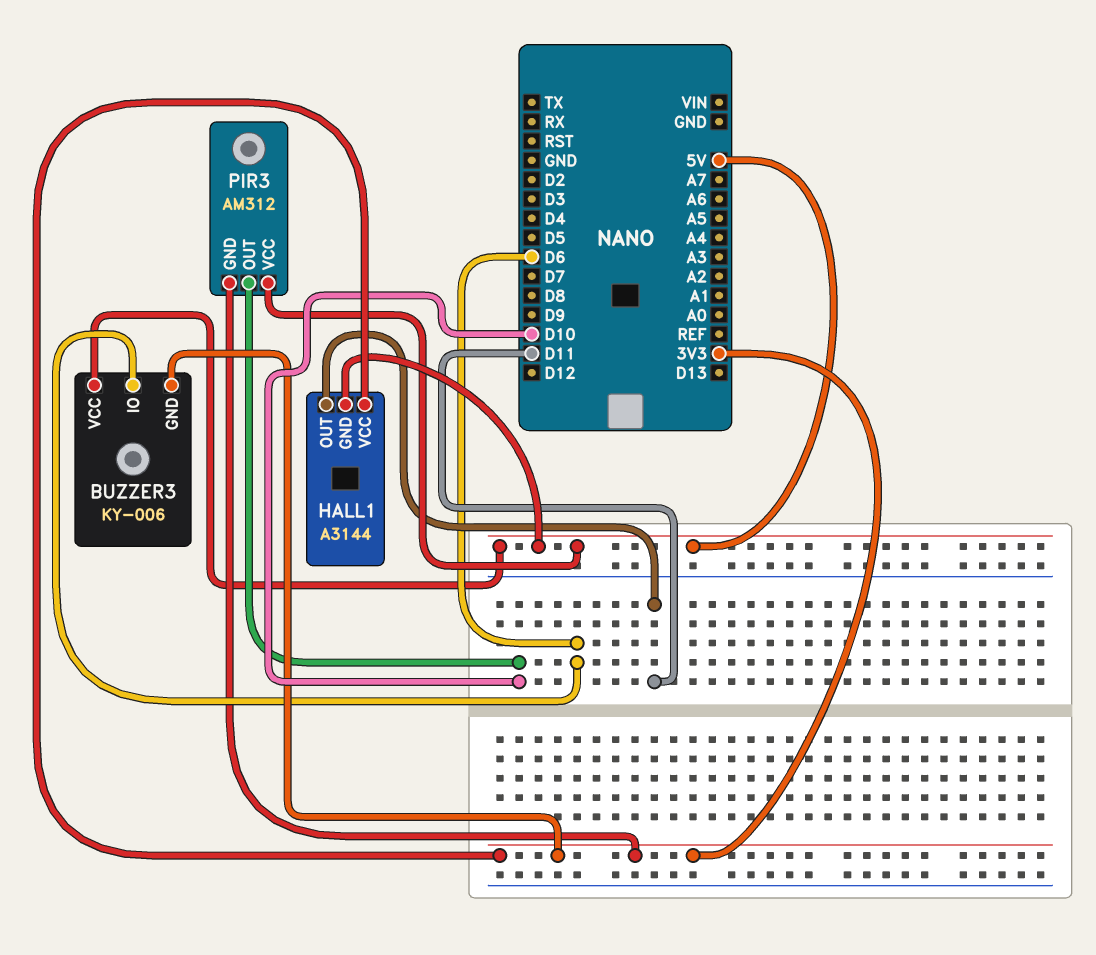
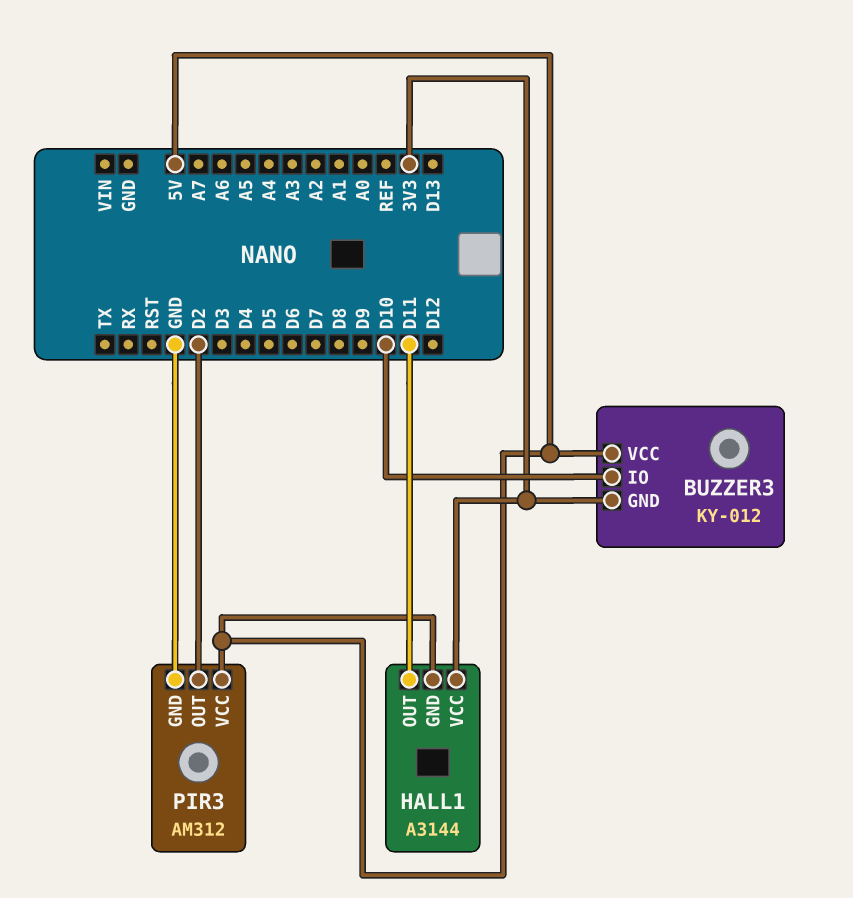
BUZZER3: KY-006 -> KY-012
BUZZER3 pin IO: D6 -> D10
PIR3 pin GND: 3V3 -> GND
PIR3 pin OUT: D10 -> D2

